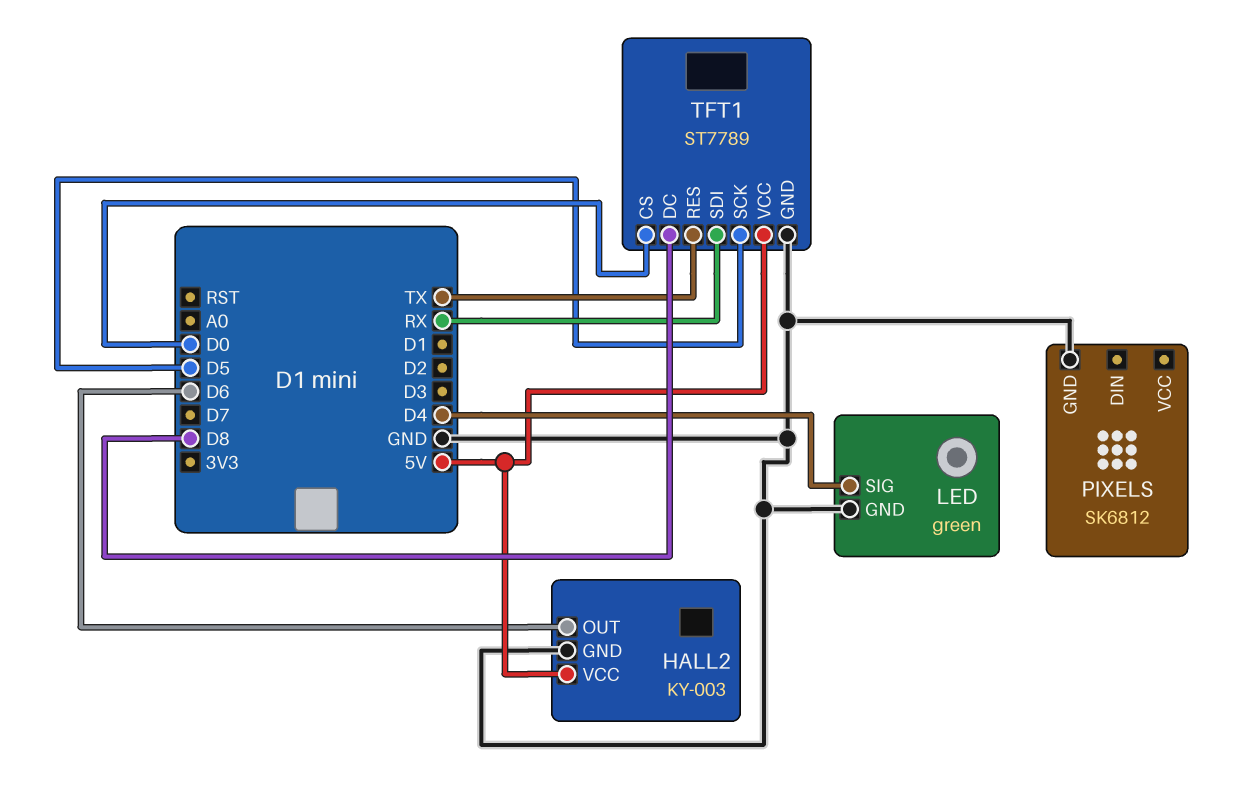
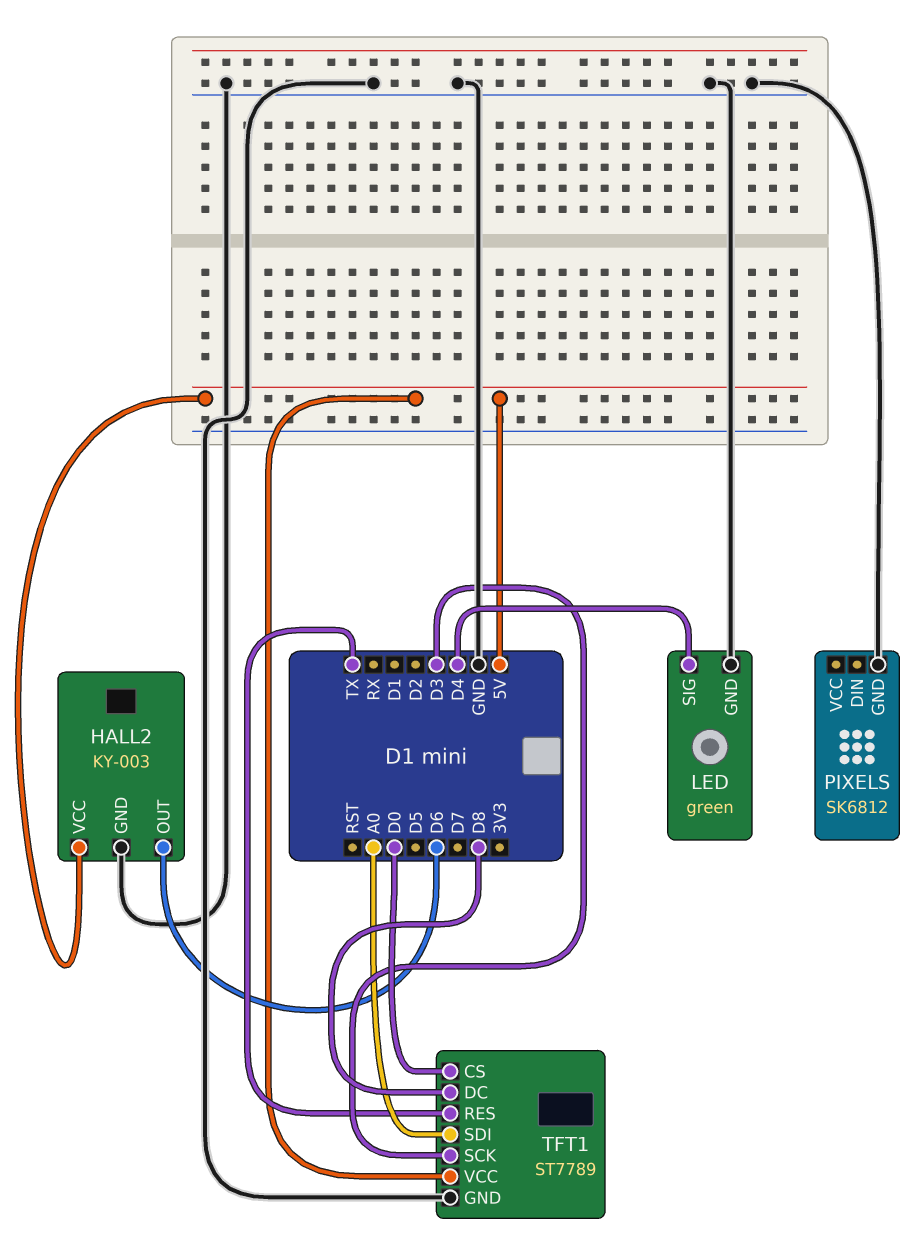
TFT1 pin SCK: D5 -> D3
TFT1 pin SDI: RX -> A0

